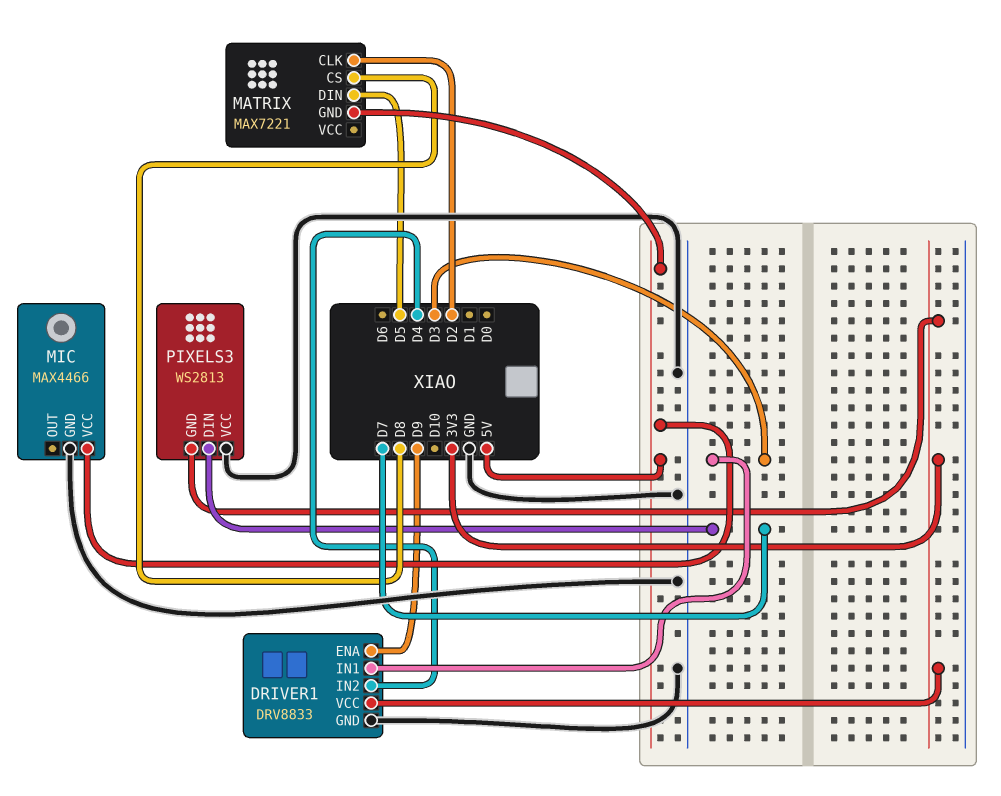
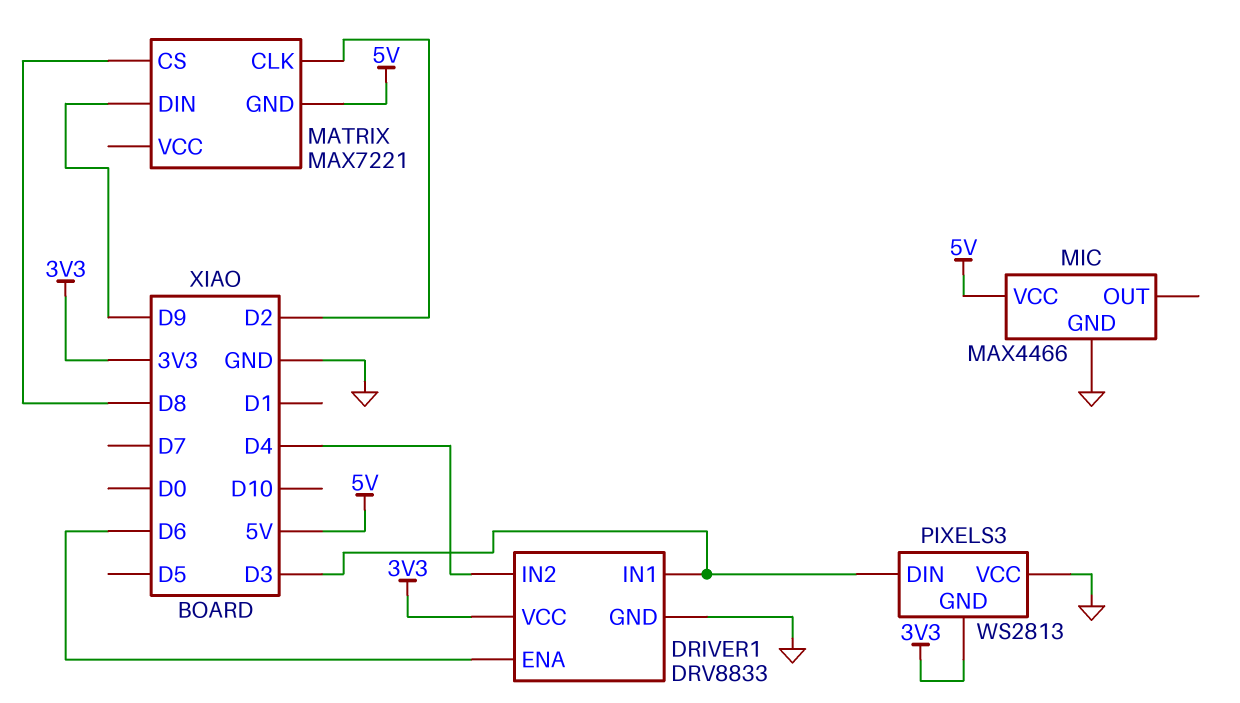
DRIVER1 pin ENA: D9 -> D6
MATRIX pin DIN: D5 -> D9
PIXELS3 pin DIN: D7 -> D3

